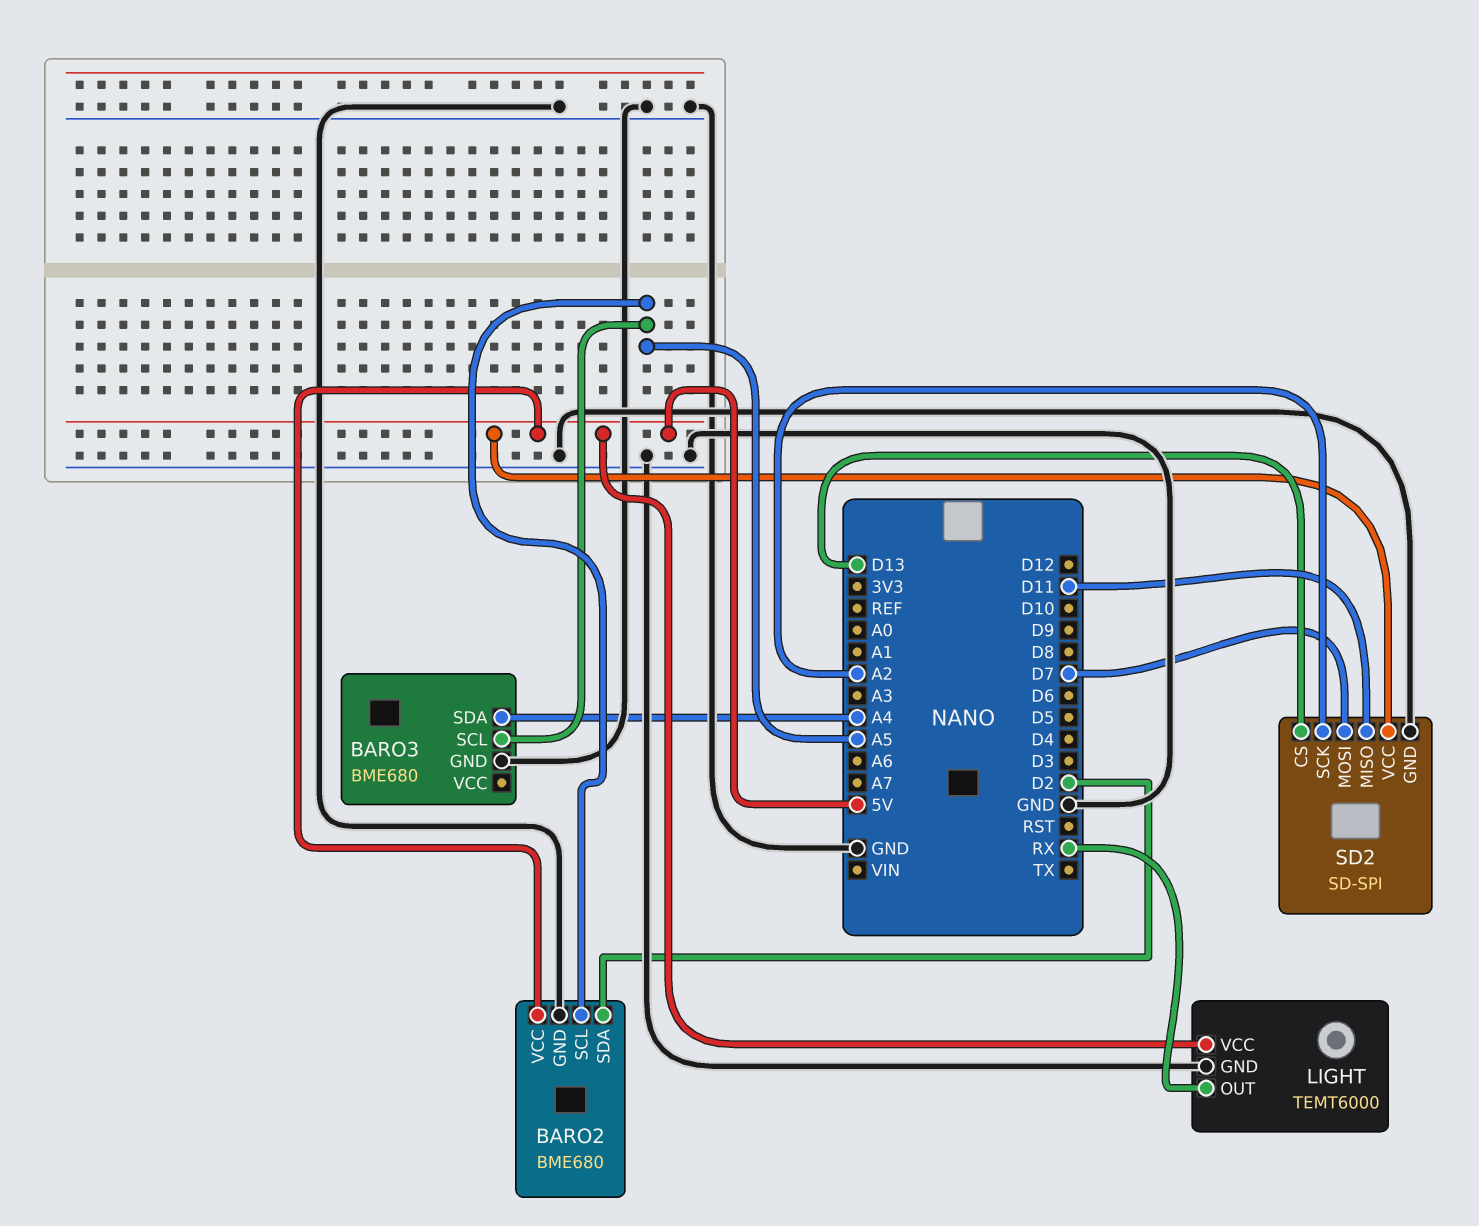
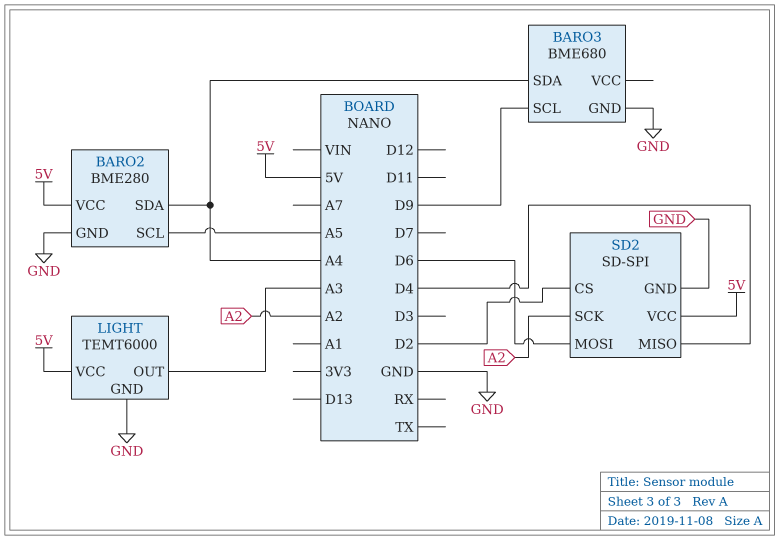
BARO2: BME680 -> BME280
BARO2 pin SDA: D2 -> A4
BARO3 pin SCL: A5 -> D9
LIGHT pin OUT: RX -> A3
SD2 pin CS: D13 -> D2
SD2 pin MISO: D11 -> D4
SD2 pin MOSI: D7 -> D6

